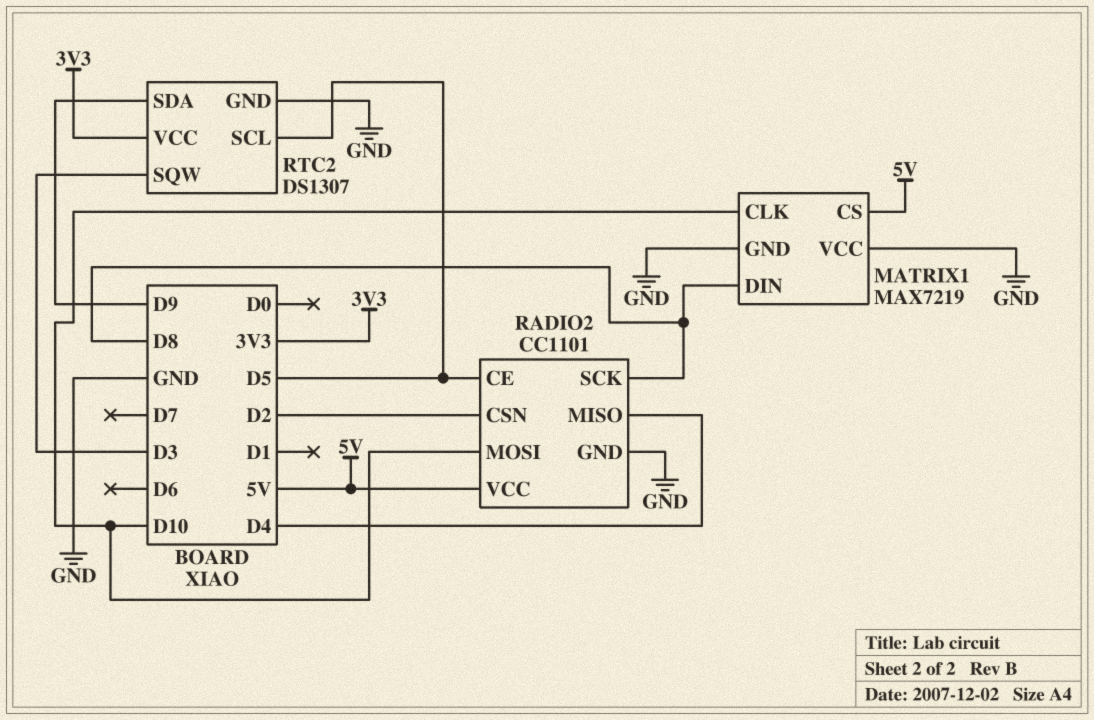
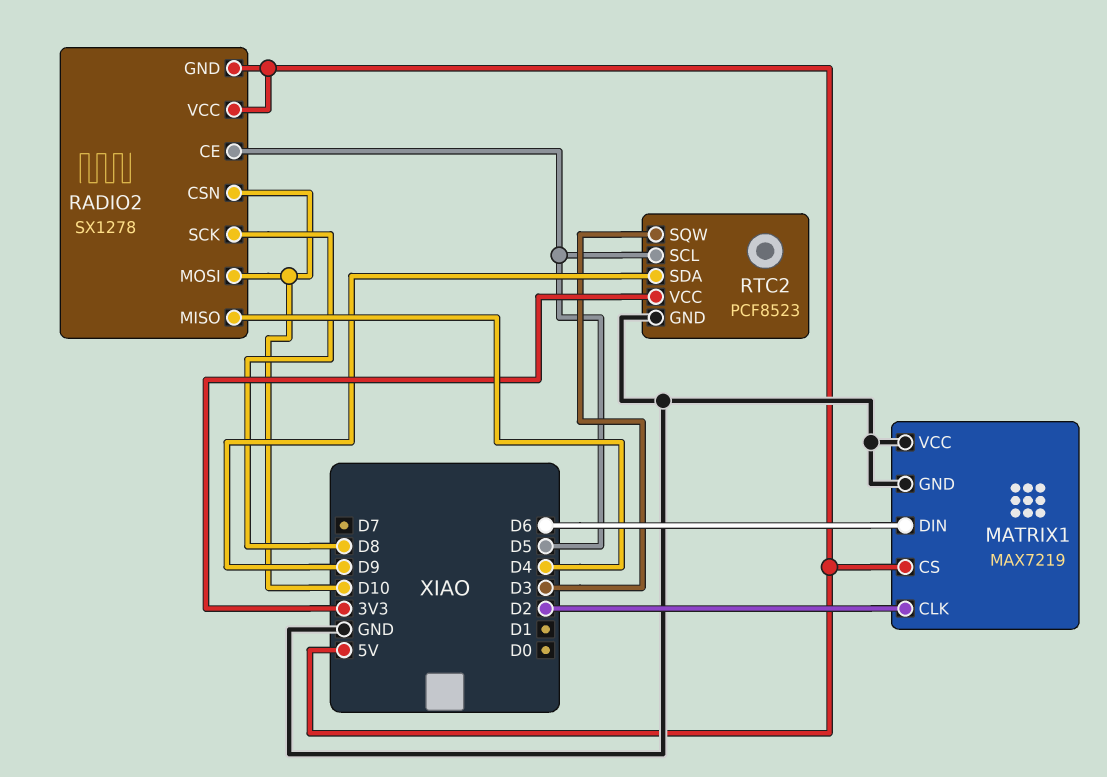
MATRIX1 pin CLK: D10 -> D2
MATRIX1 pin DIN: D8 -> D6
RADIO2: CC1101 -> SX1278
RADIO2 pin CSN: D2 -> D10
RADIO2 pin GND: GND -> 5V
RTC2: DS1307 -> PCF8523

